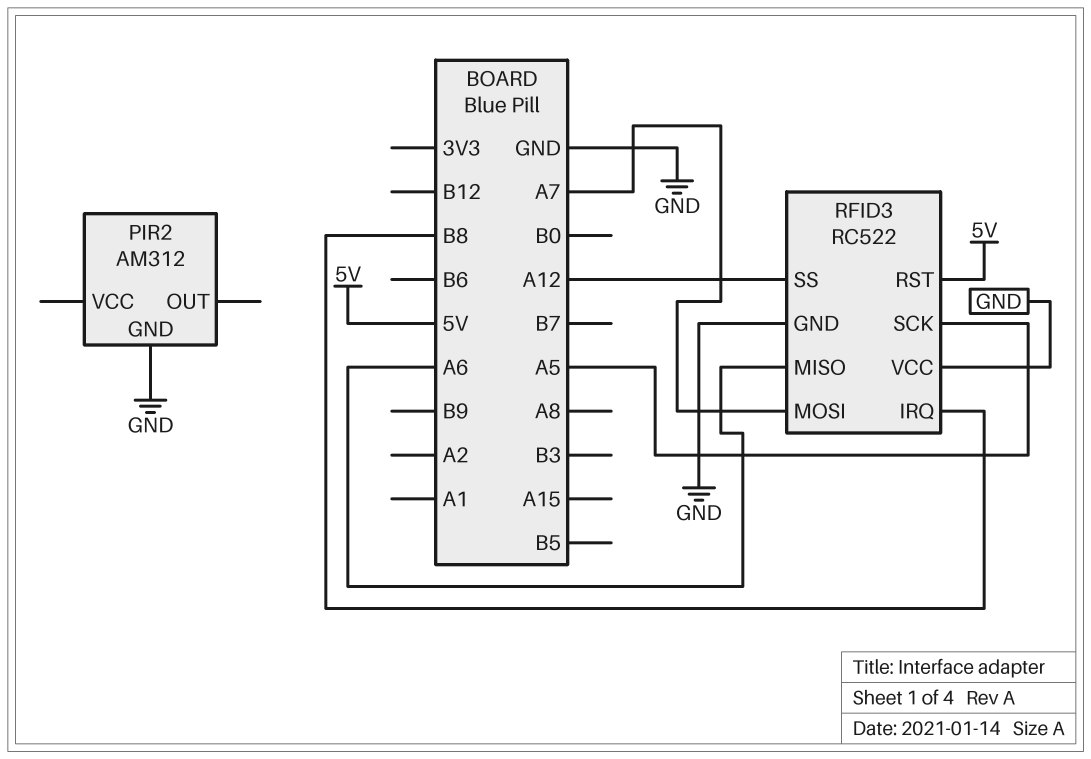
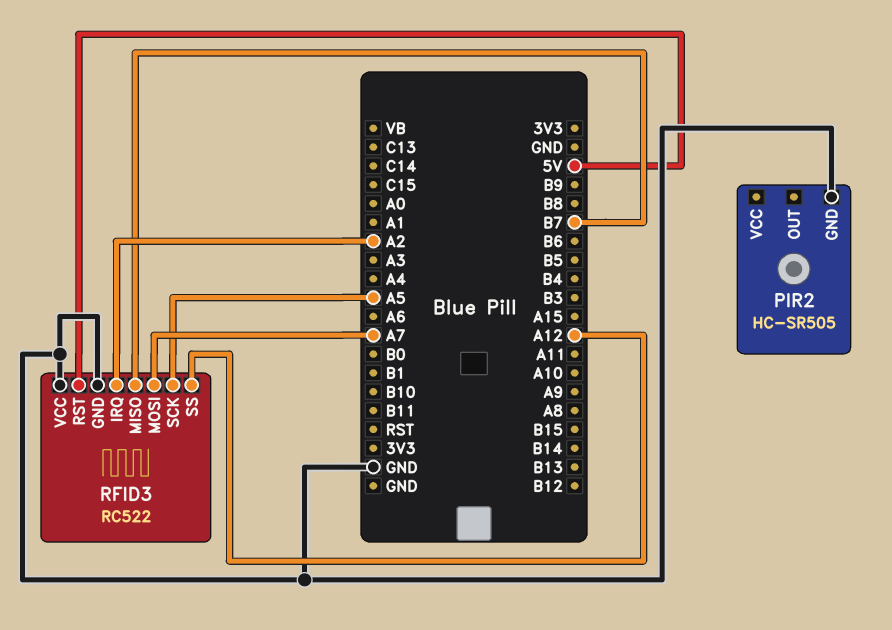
PIR2: AM312 -> HC-SR505
RFID3 pin IRQ: B8 -> A2
RFID3 pin MISO: A6 -> B7

